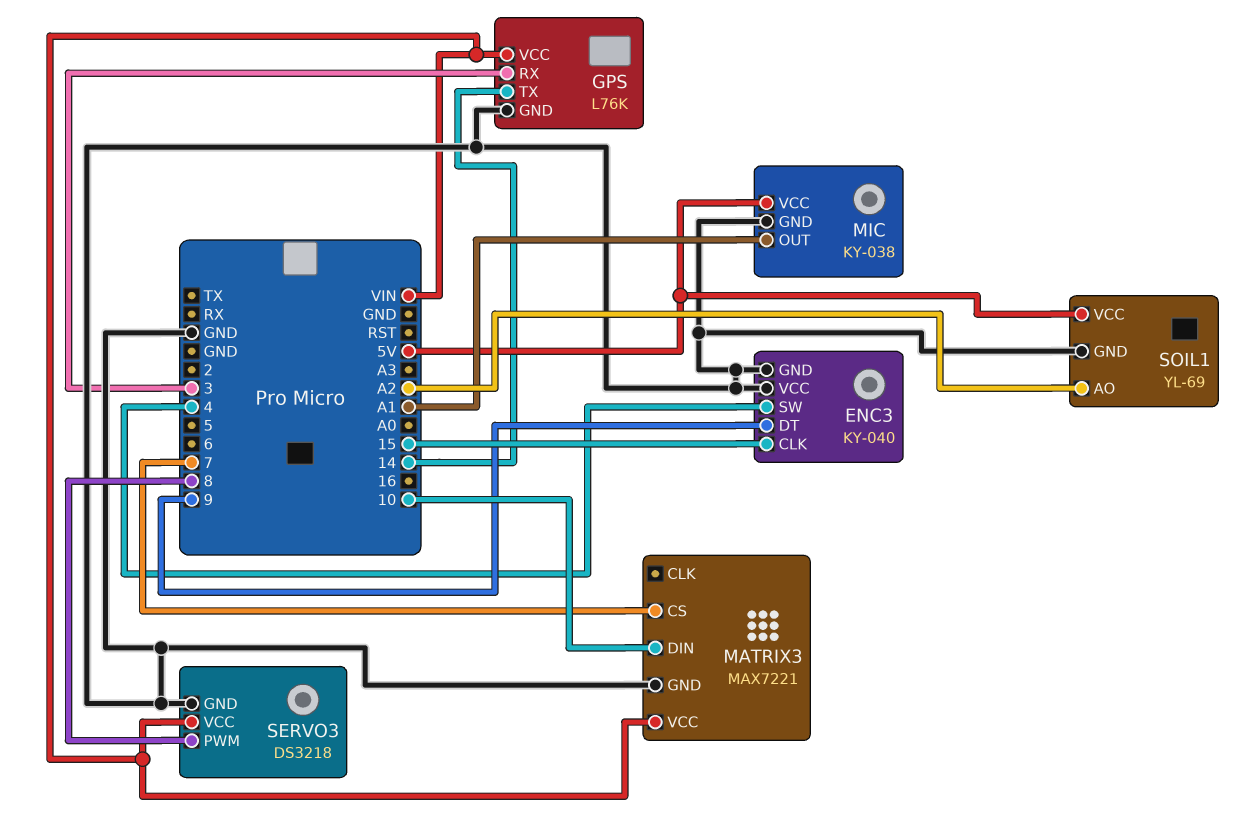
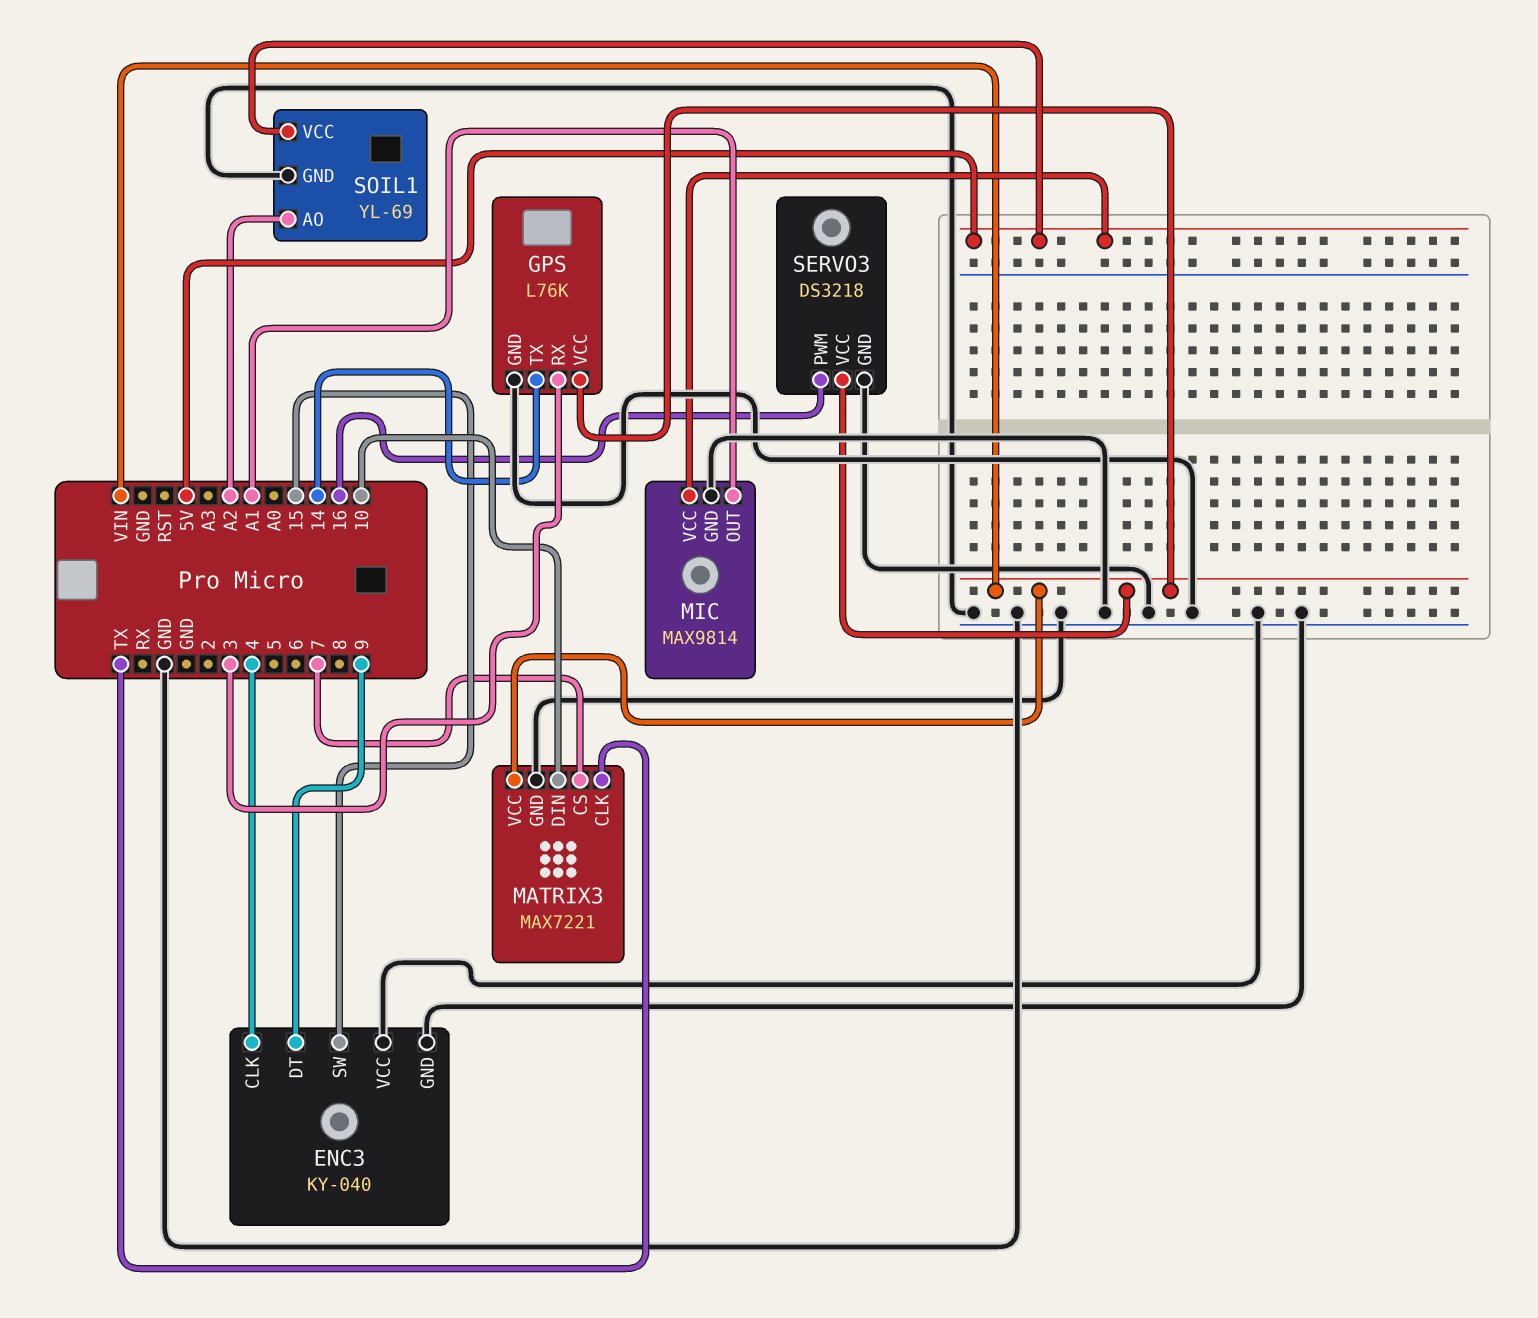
ENC3 pin CLK: 15 -> 4
ENC3 pin SW: 4 -> 15
MATRIX3 pin CLK: none -> TX
MIC: KY-038 -> MAX9814
SERVO3 pin PWM: 8 -> 16

